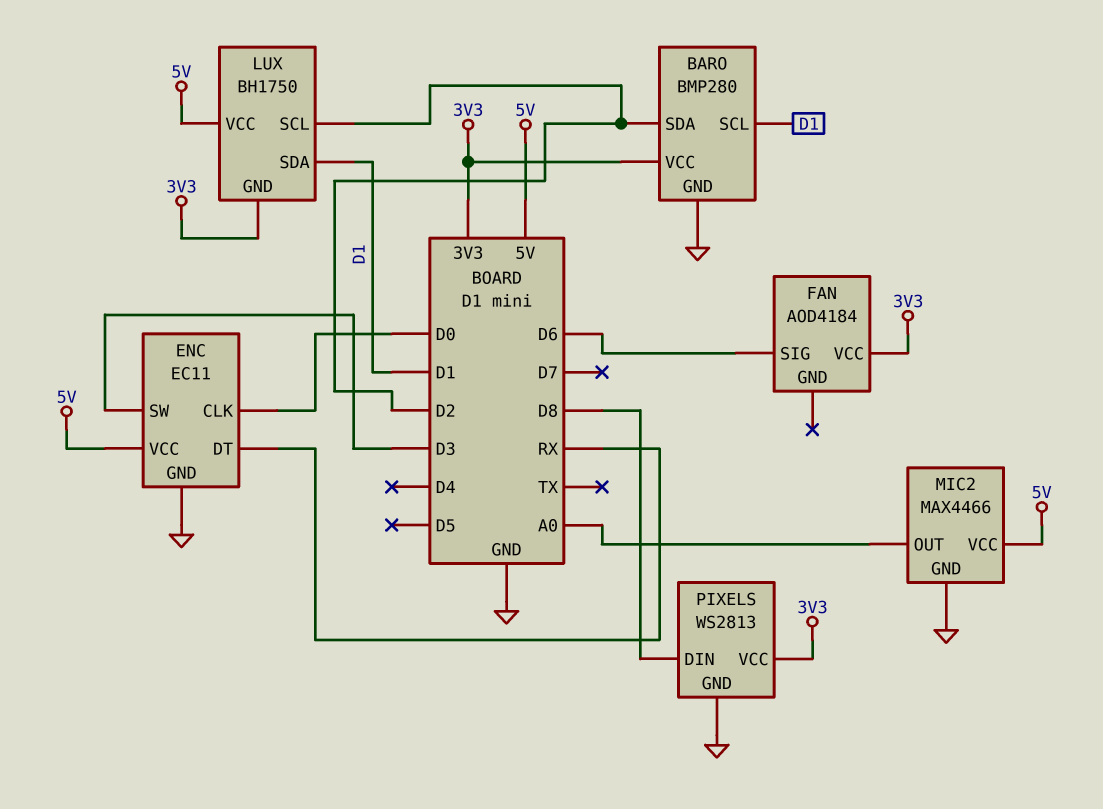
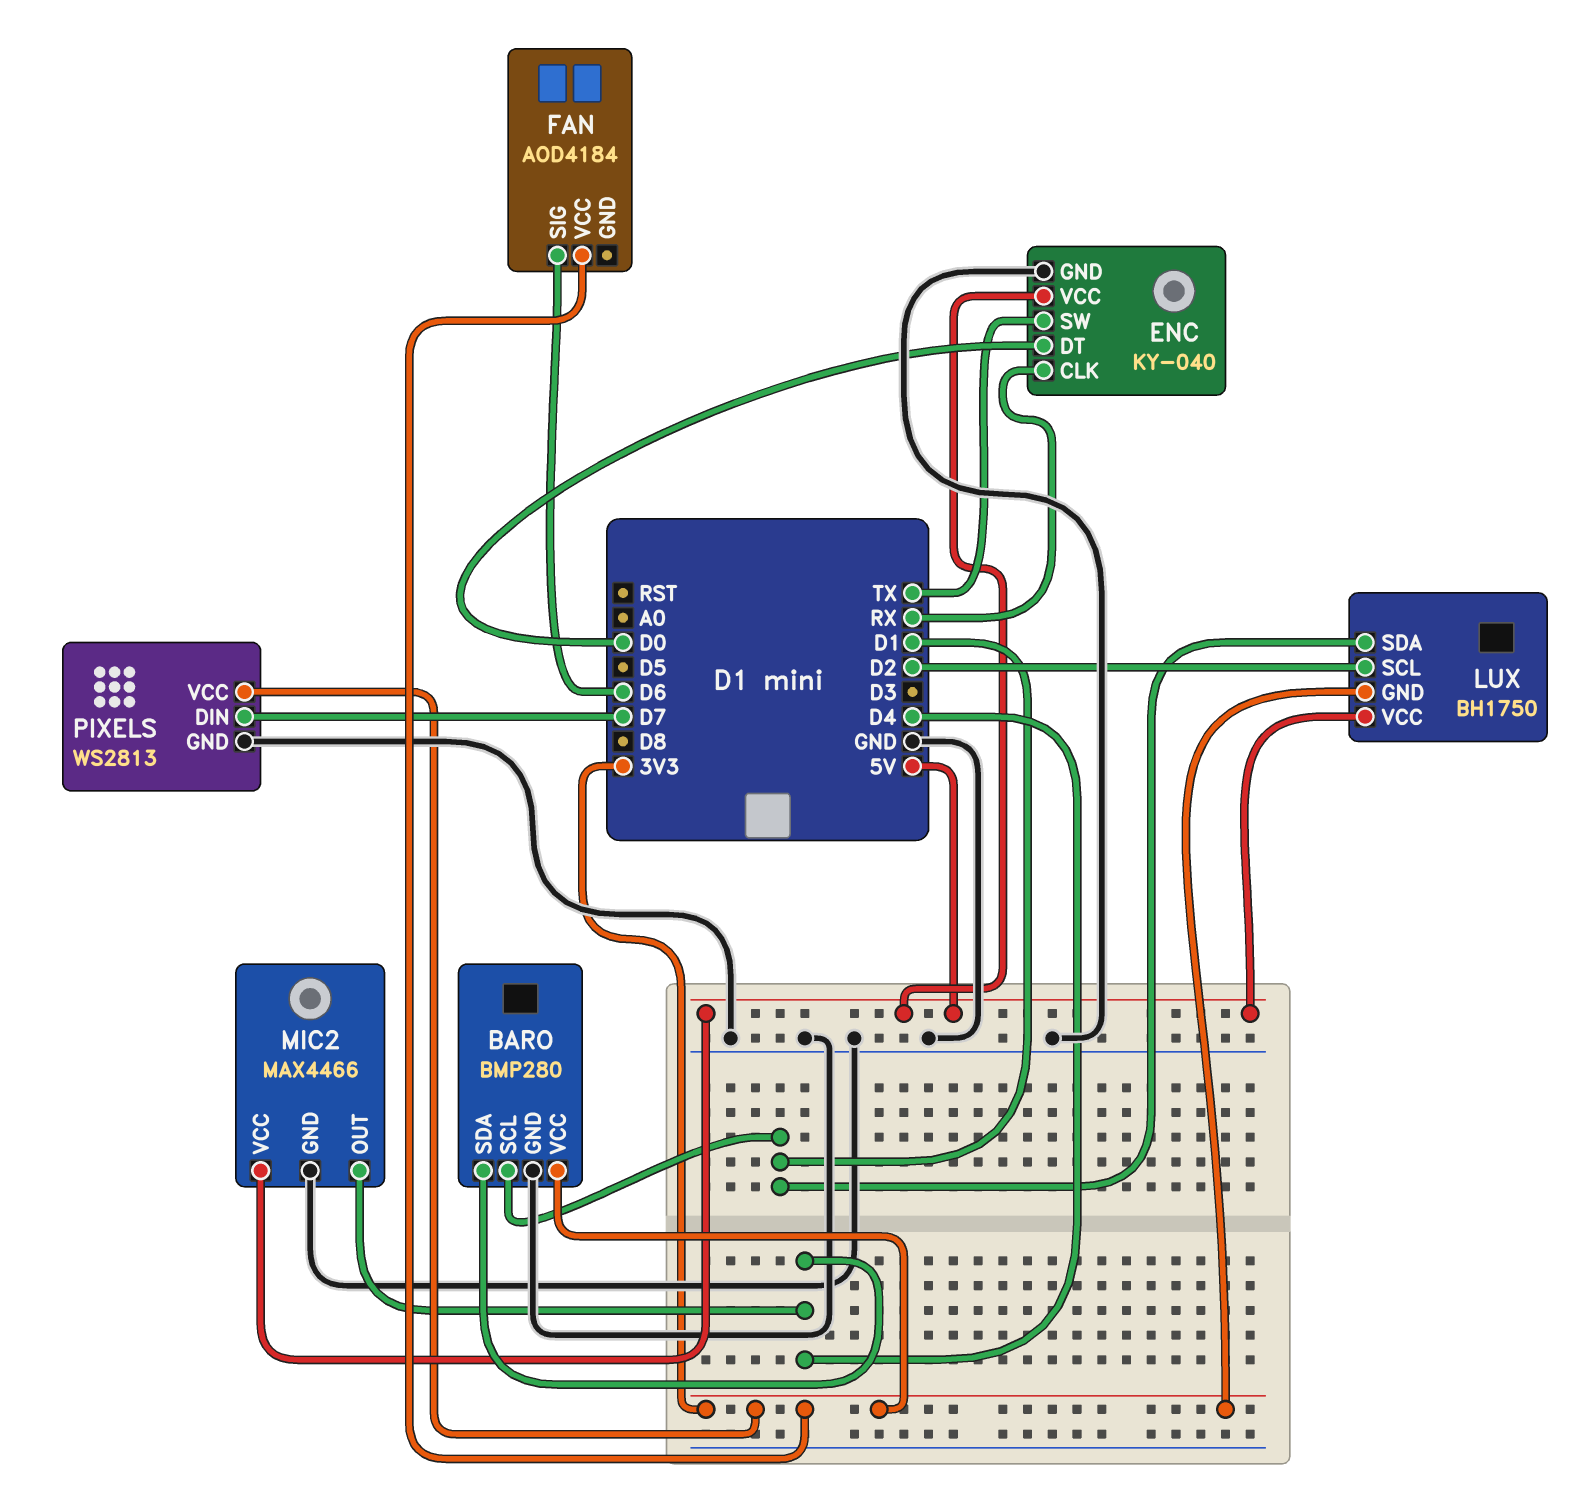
BARO pin SDA: D2 -> D4
ENC: EC11 -> KY-040
ENC pin CLK: D0 -> RX
ENC pin DT: RX -> D0
ENC pin SW: D3 -> TX
MIC2 pin OUT: A0 -> D4
PIXELS pin DIN: D8 -> D7

